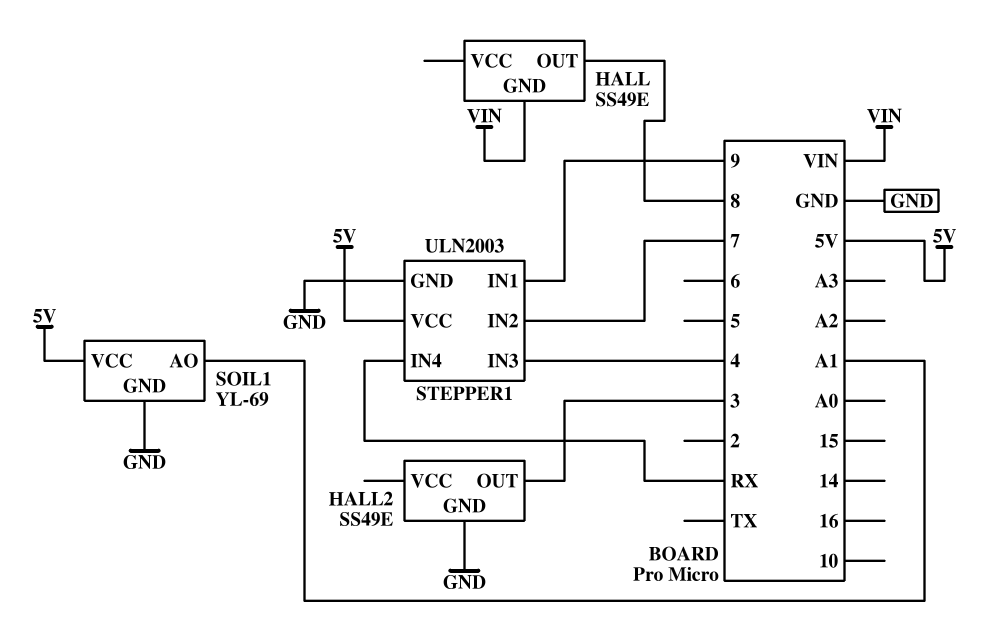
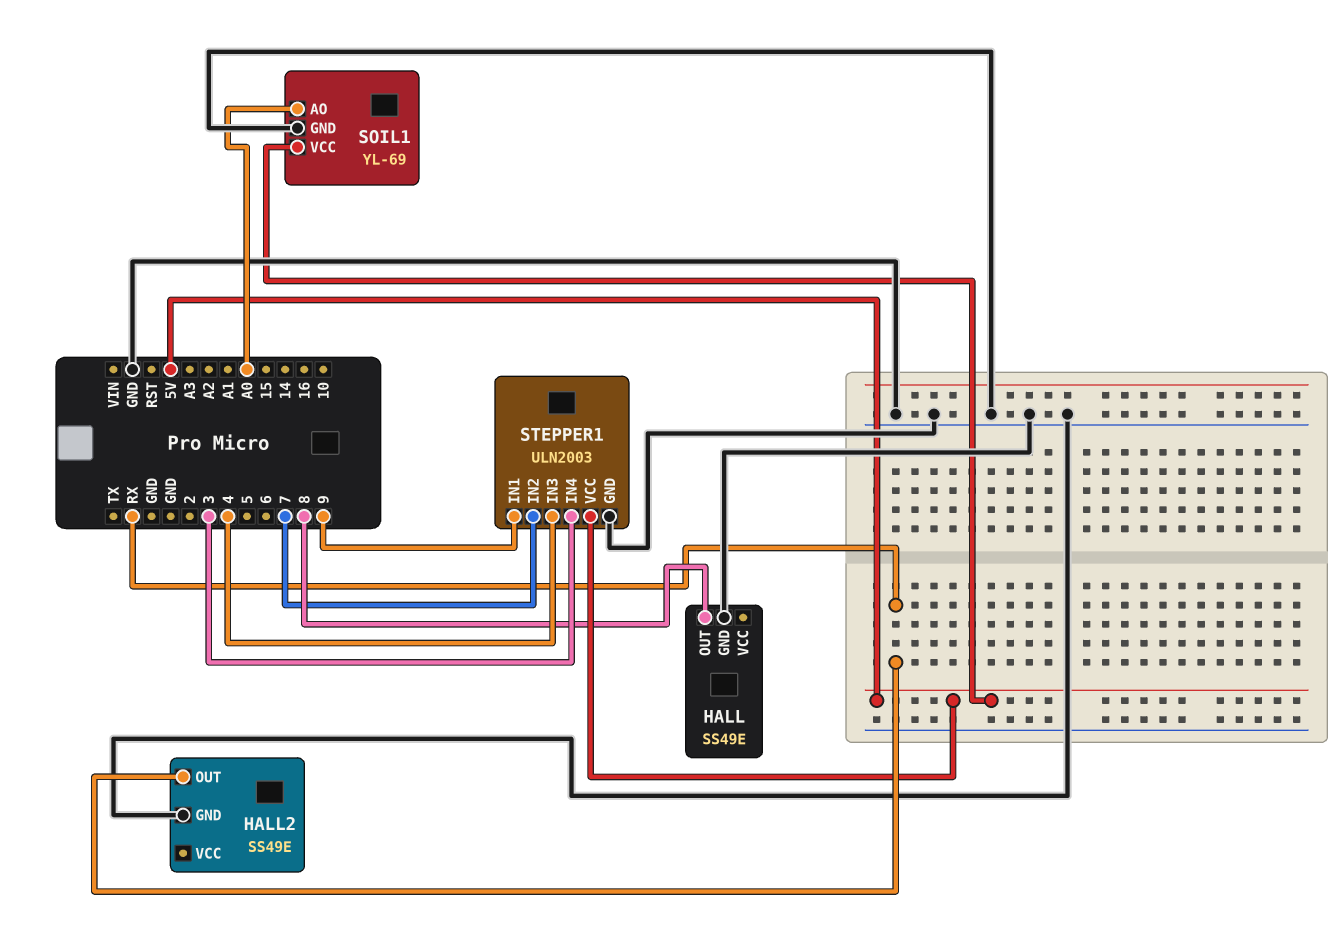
HALL pin GND: VIN -> GND
HALL2 pin OUT: 3 -> RX
SOIL1 pin AO: A1 -> A0
STEPPER1 pin IN4: RX -> 3

